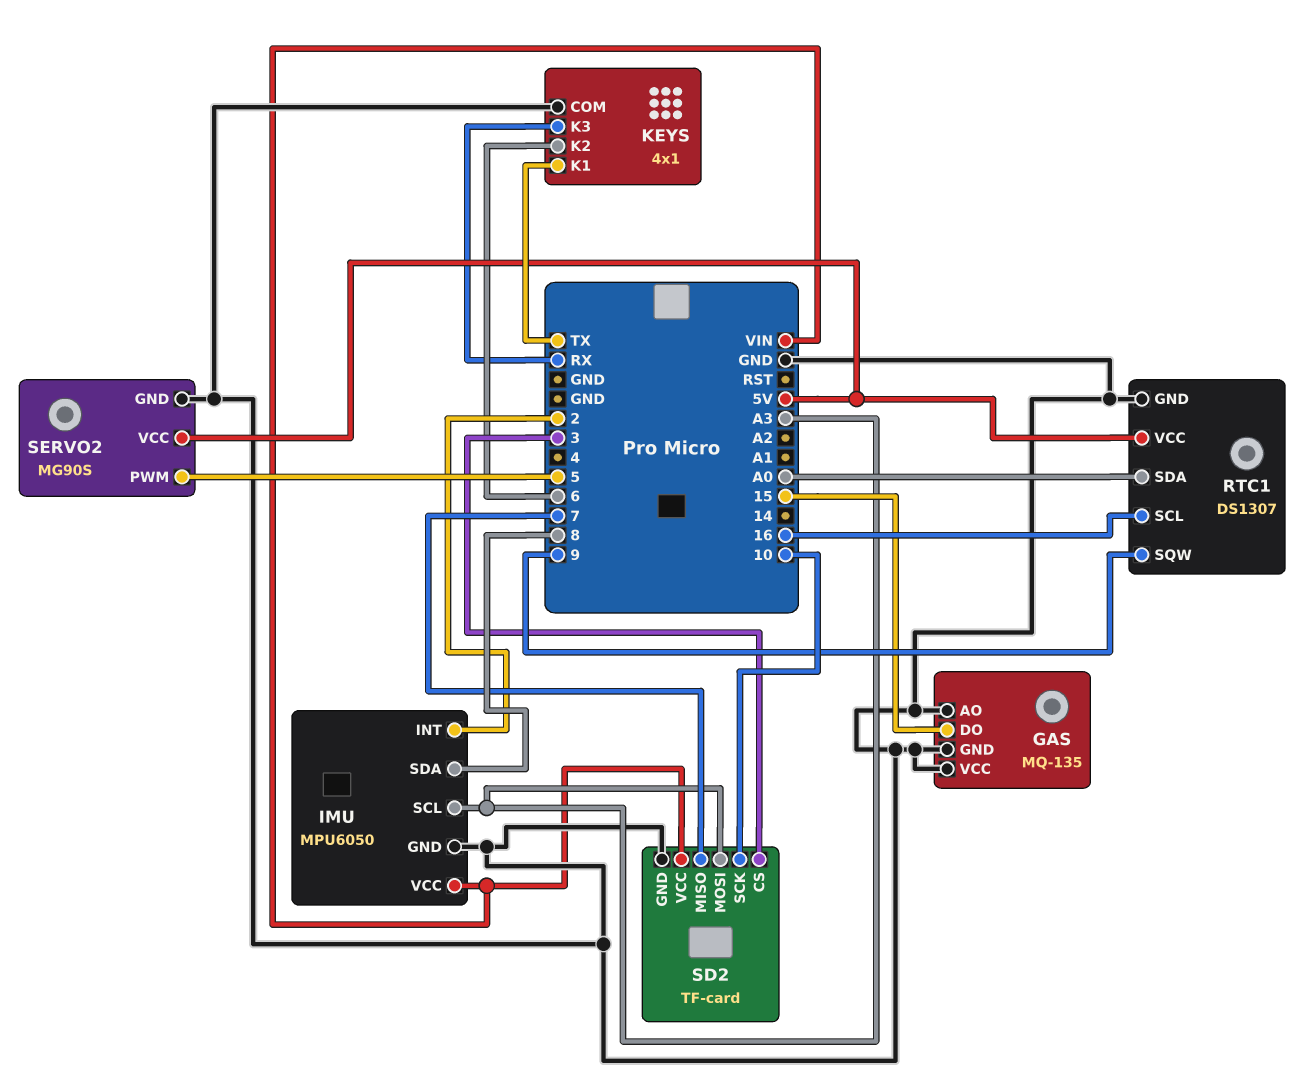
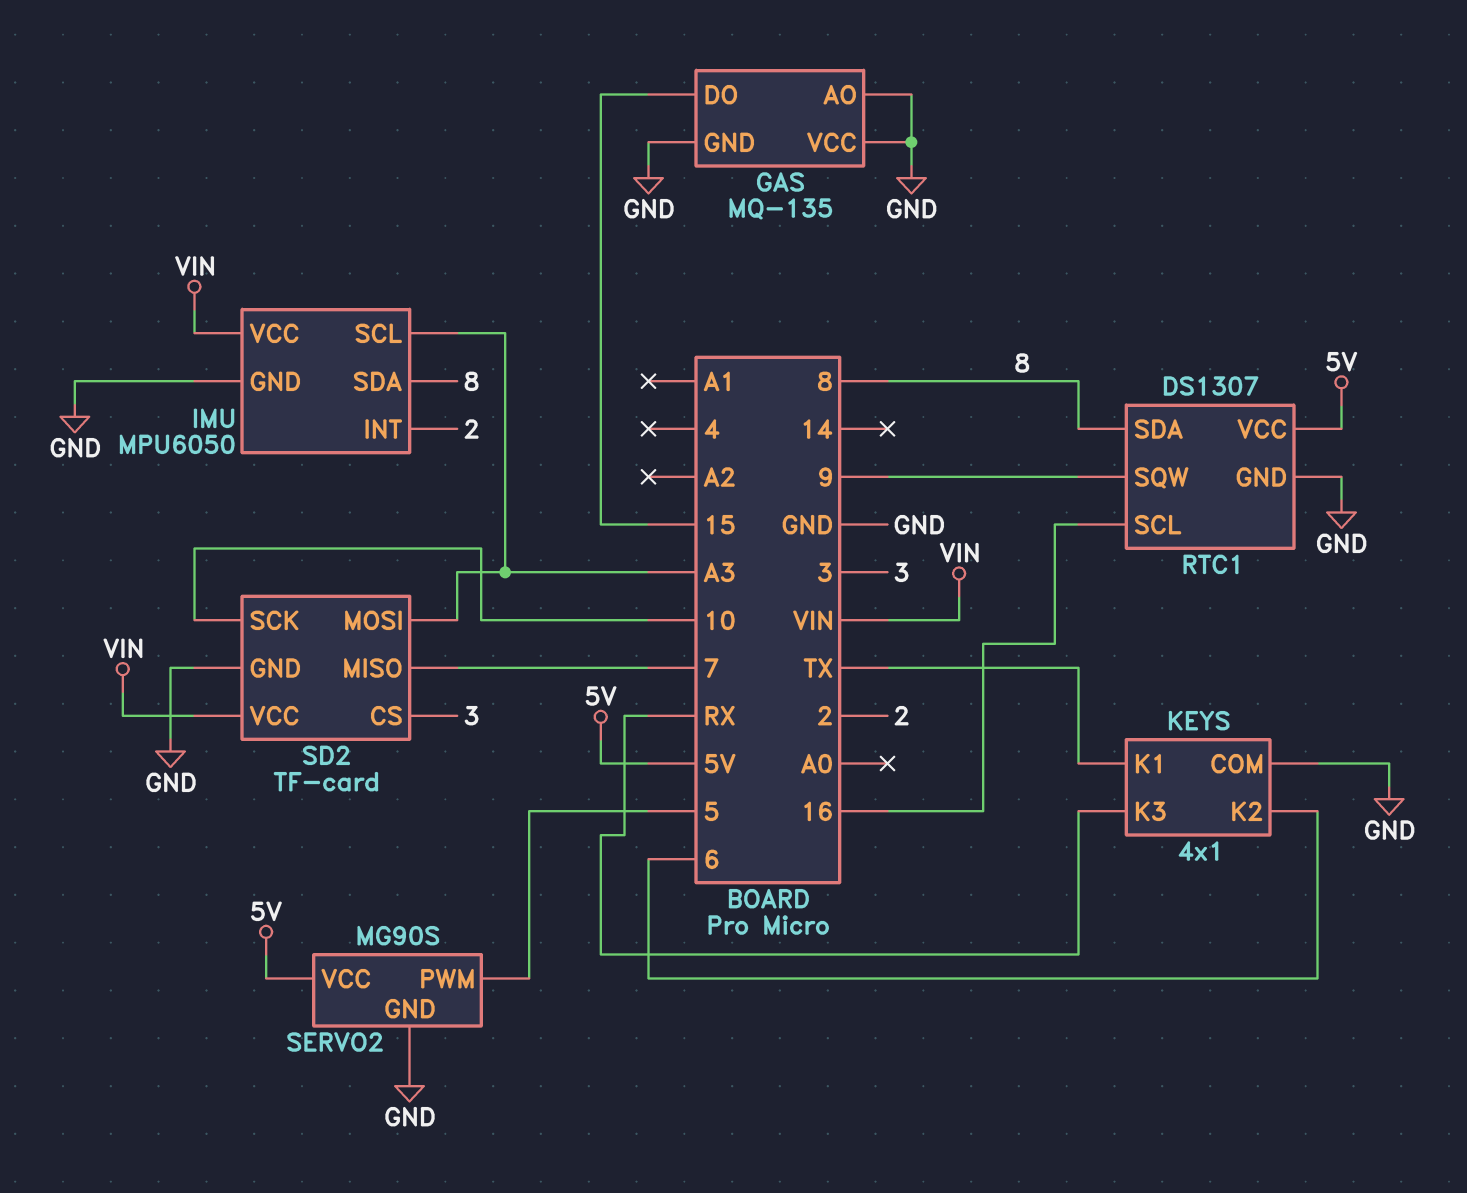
RTC1 pin SDA: A0 -> 8

